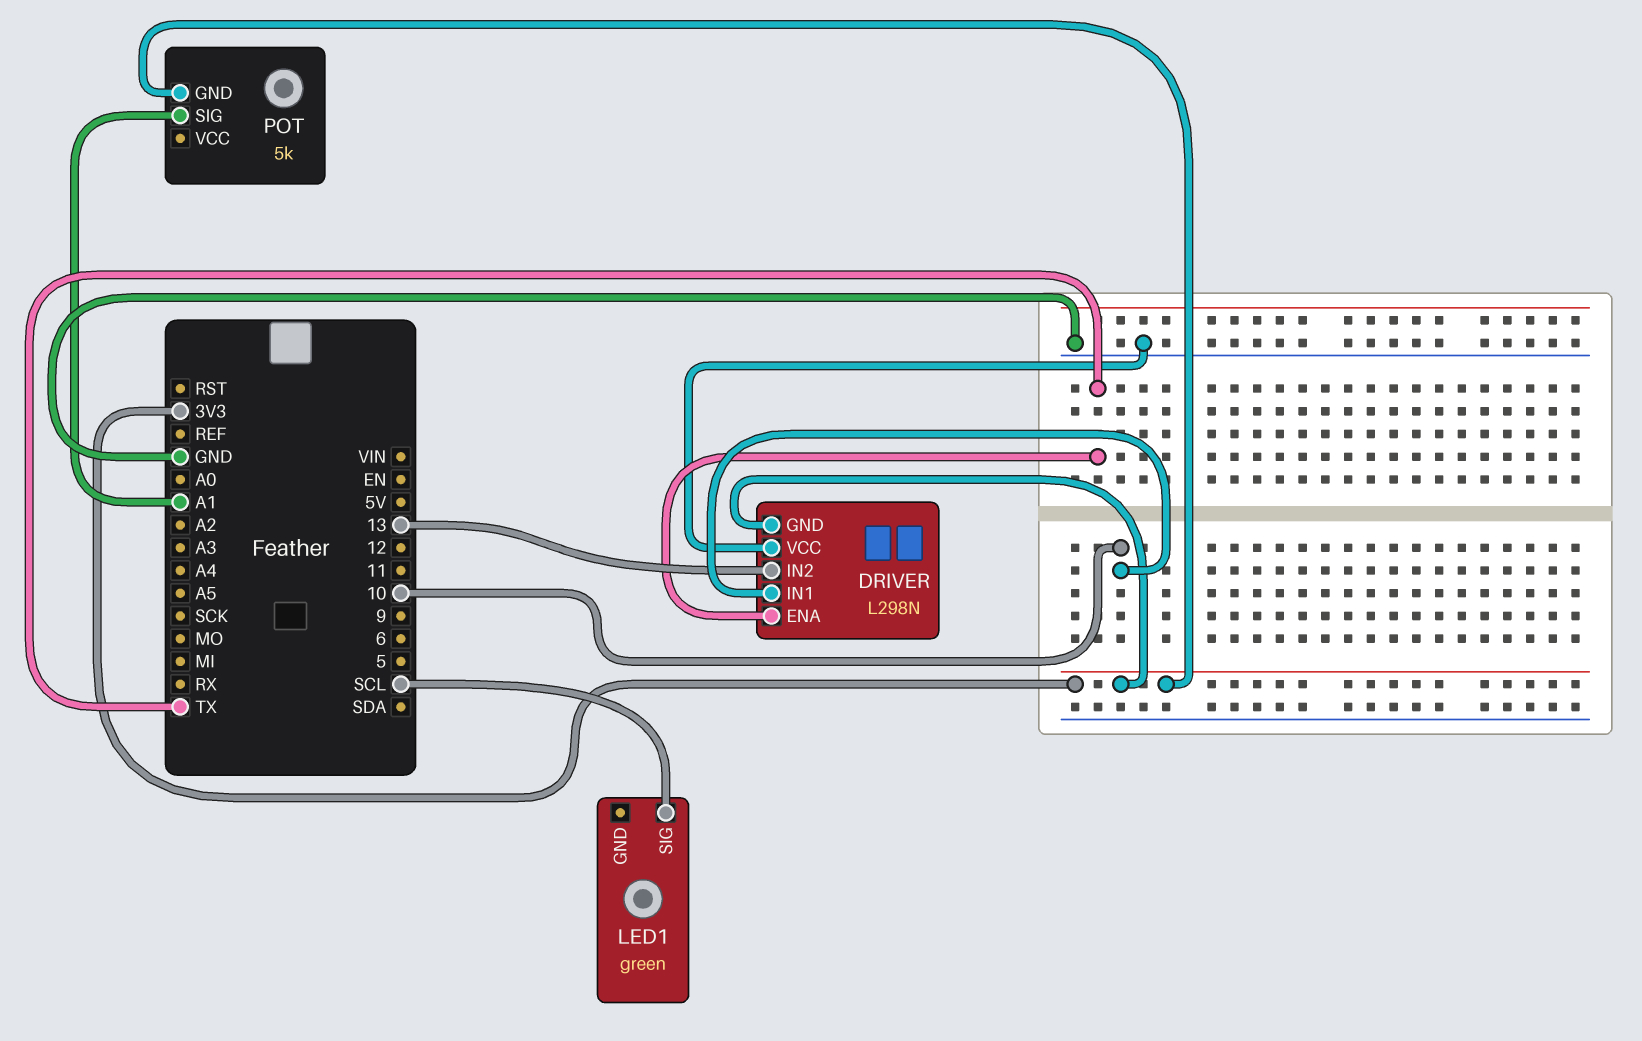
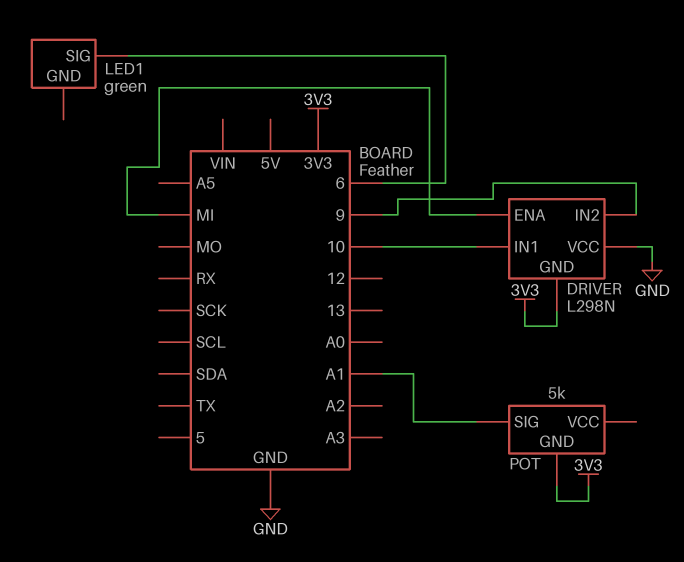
DRIVER pin ENA: TX -> MI
DRIVER pin IN2: 13 -> 9
LED1 pin SIG: SCL -> 6

